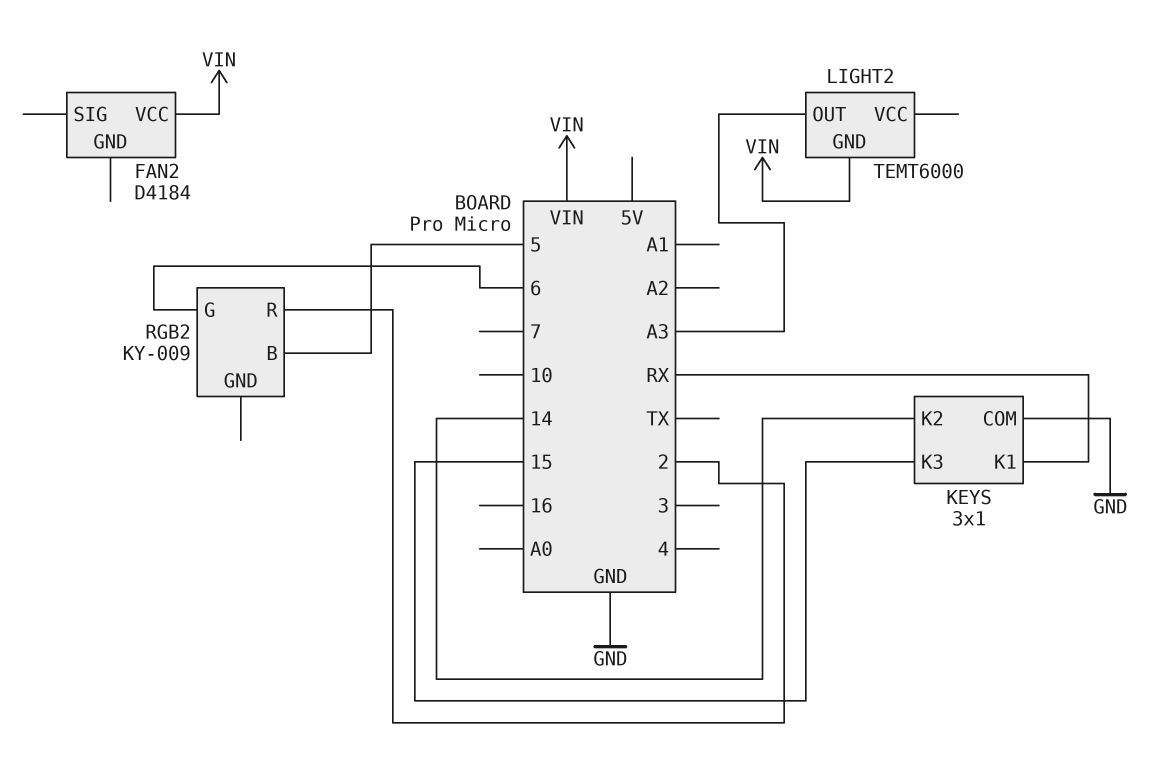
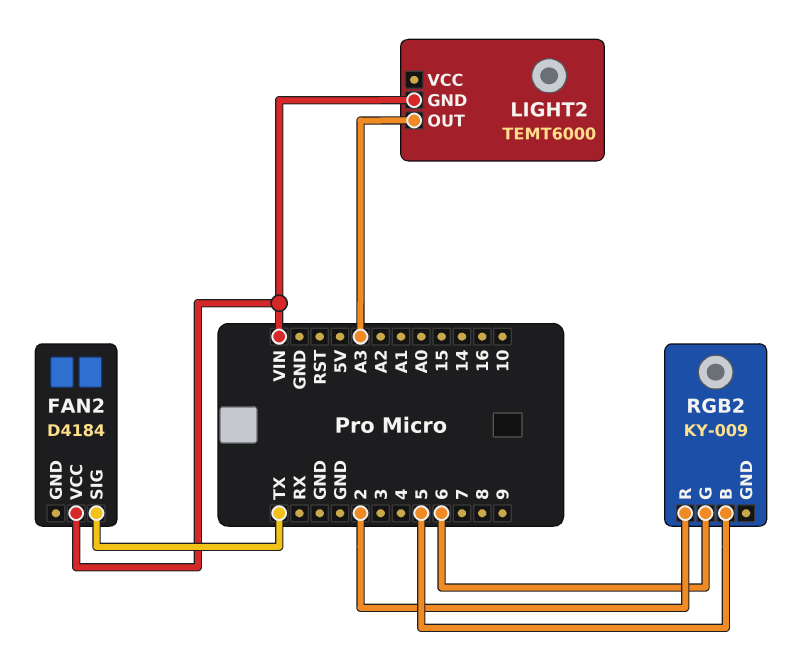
FAN2 pin SIG: none -> TX
KEYS: 3x1 -> none
KEYS pin COM: GND -> none
KEYS pin K1: RX -> none
KEYS pin K2: 14 -> none
KEYS pin K3: 15 -> none

